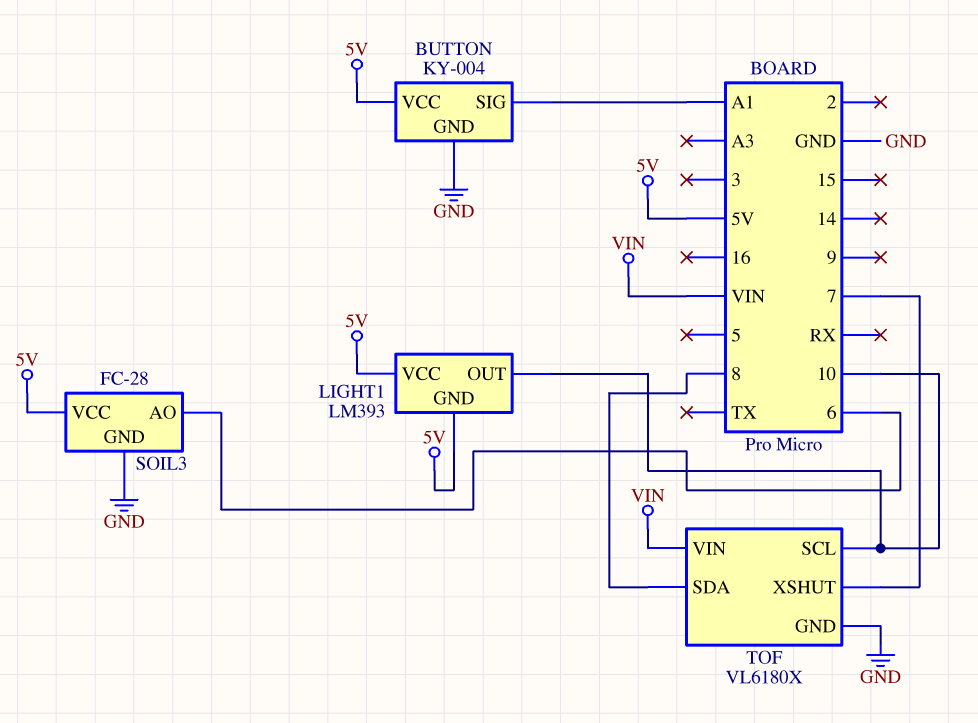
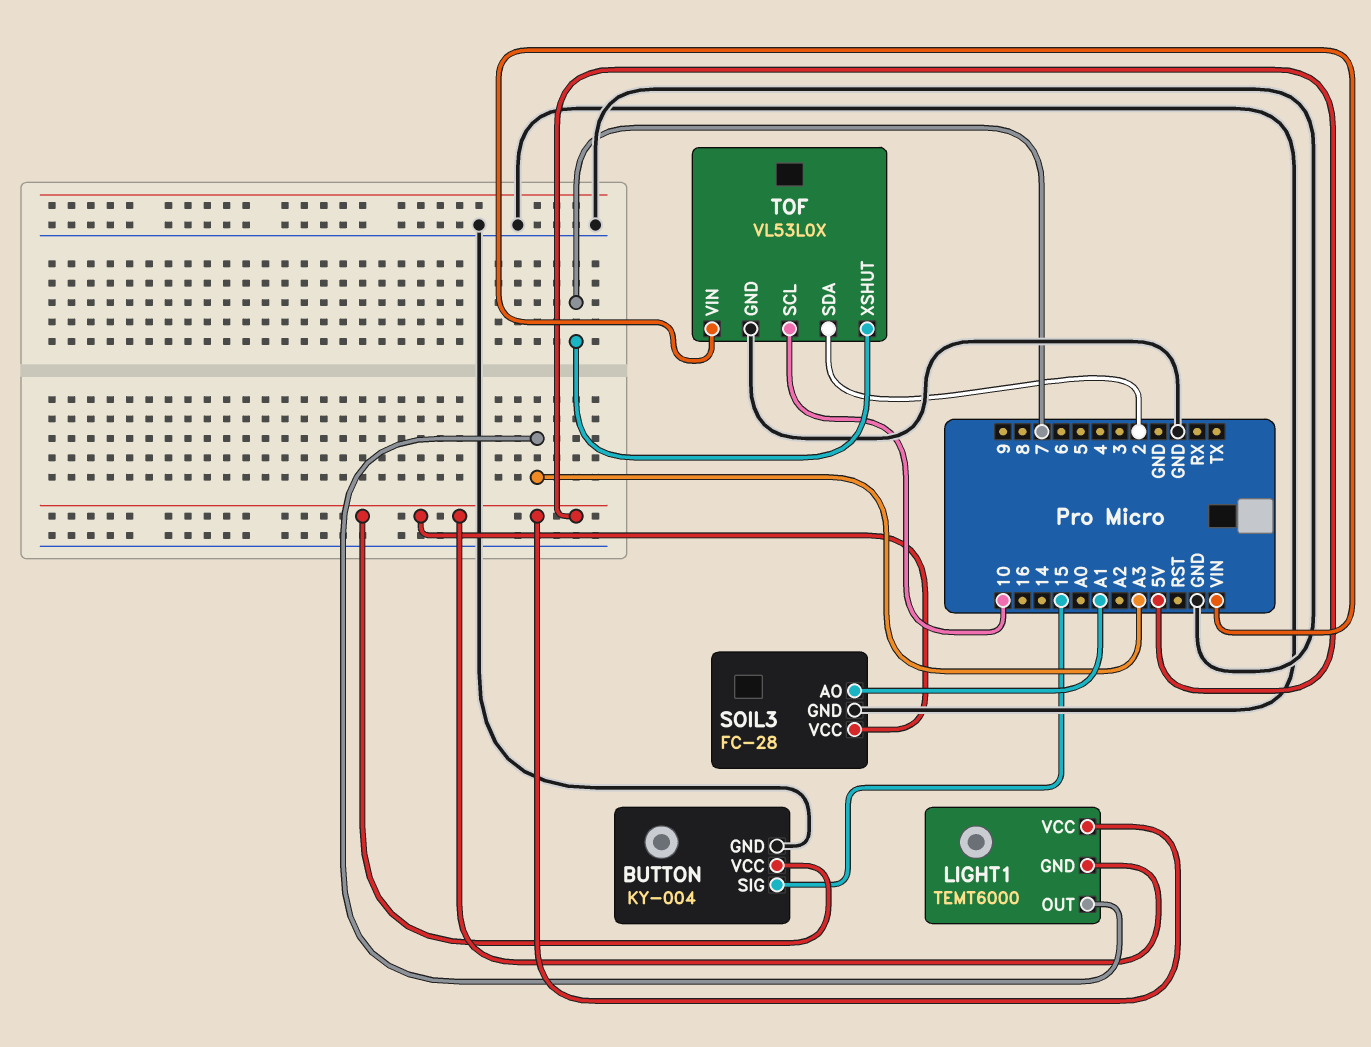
BUTTON pin SIG: A1 -> 15
LIGHT1: LM393 -> TEMT6000
LIGHT1 pin OUT: 10 -> A3
SOIL3 pin AO: 6 -> A1
TOF: VL6180X -> VL53L0X
TOF pin SDA: 8 -> 2

